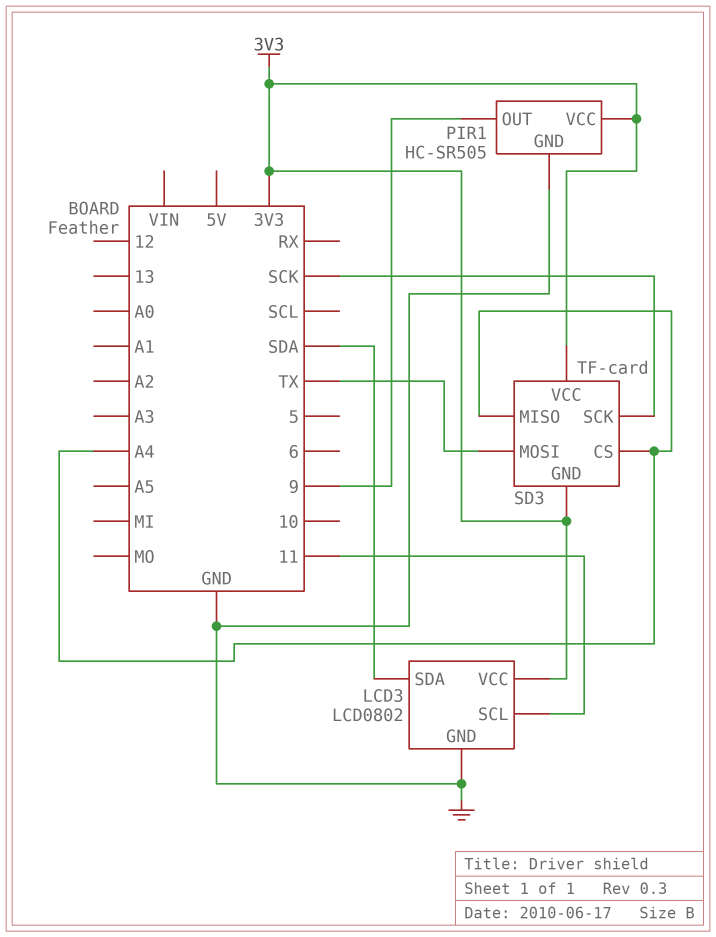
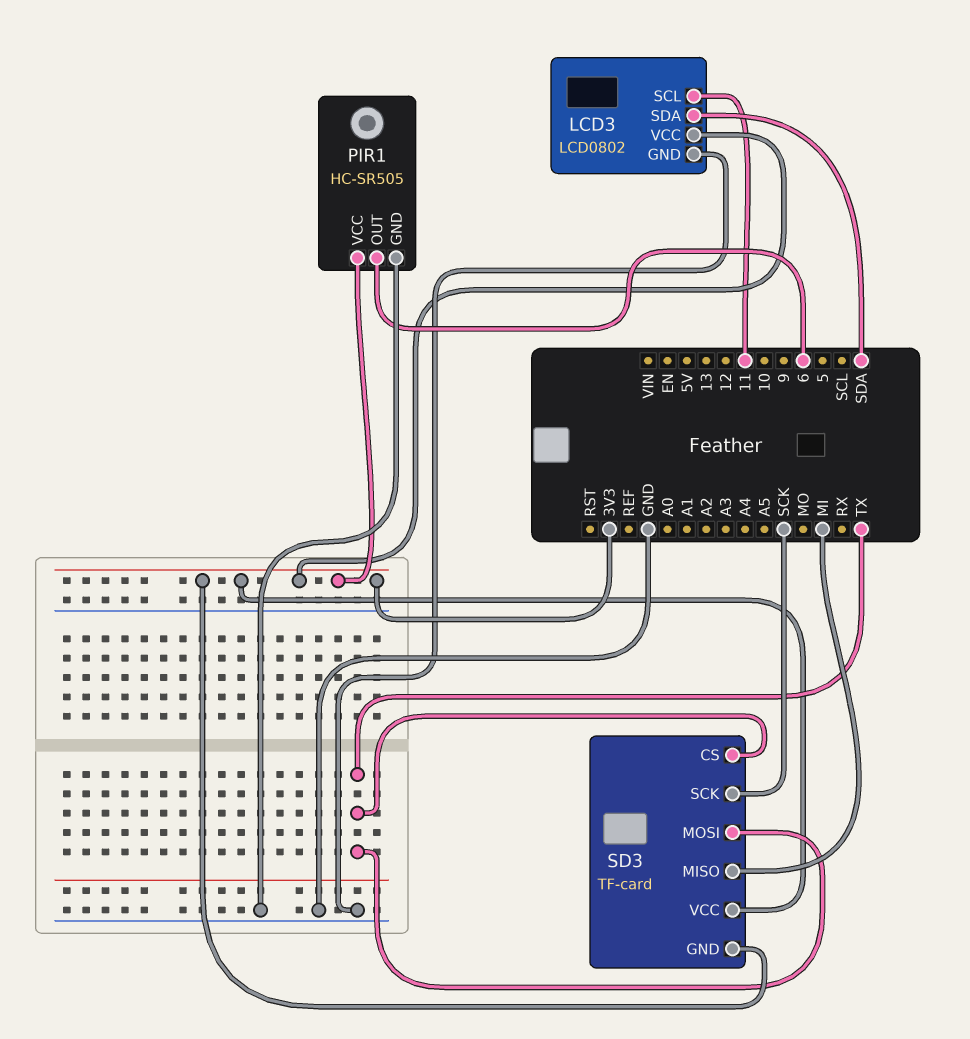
PIR1 pin OUT: 9 -> 6
SD3 pin CS: A4 -> TX
SD3 pin MISO: A4 -> MI

